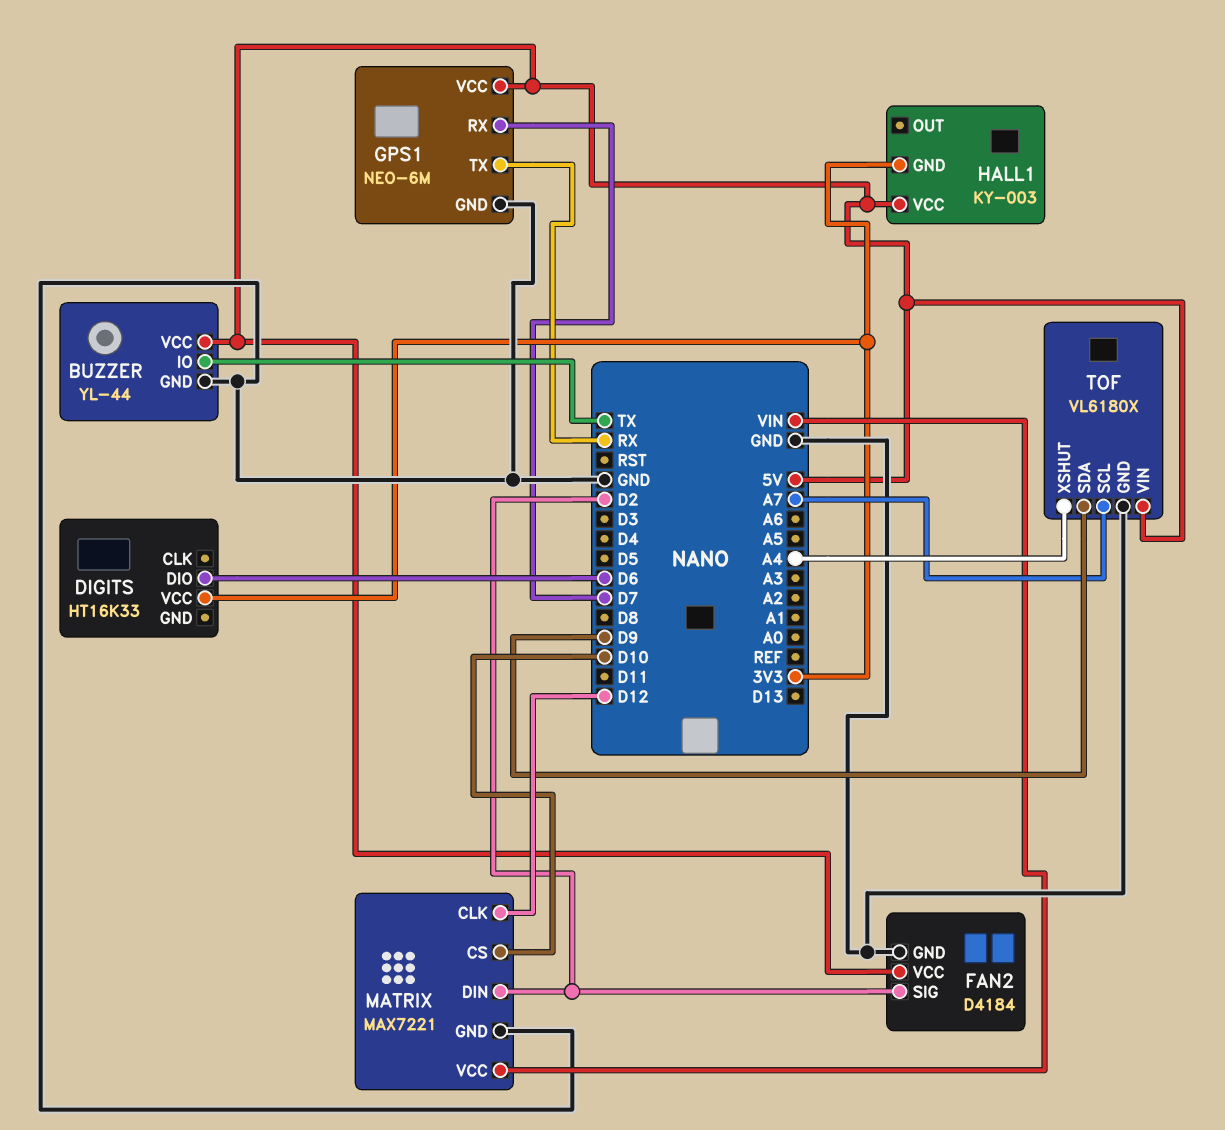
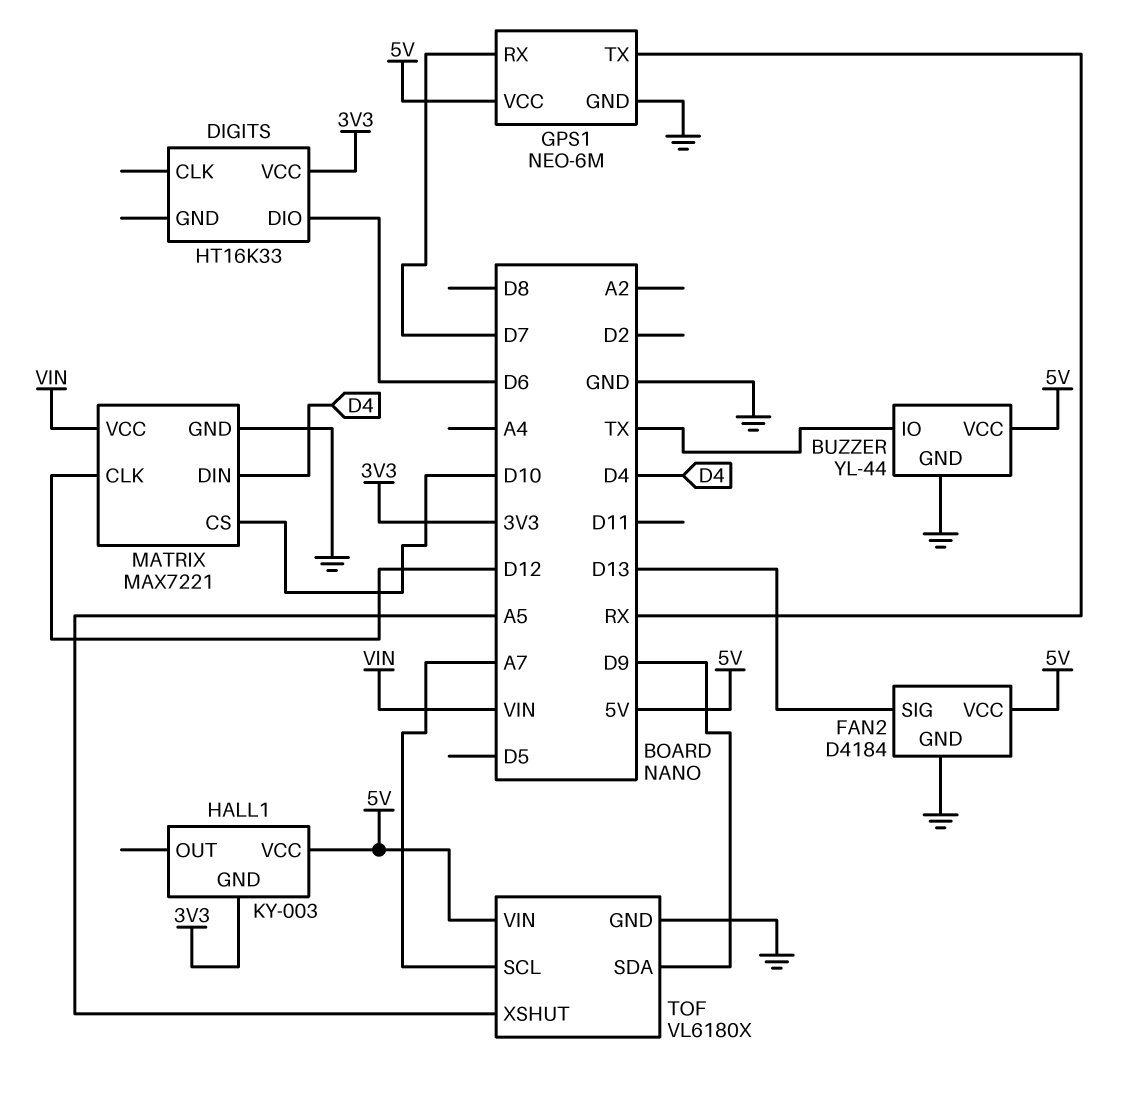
FAN2 pin SIG: D2 -> D13
MATRIX pin DIN: D2 -> D4
TOF pin XSHUT: A4 -> A5

